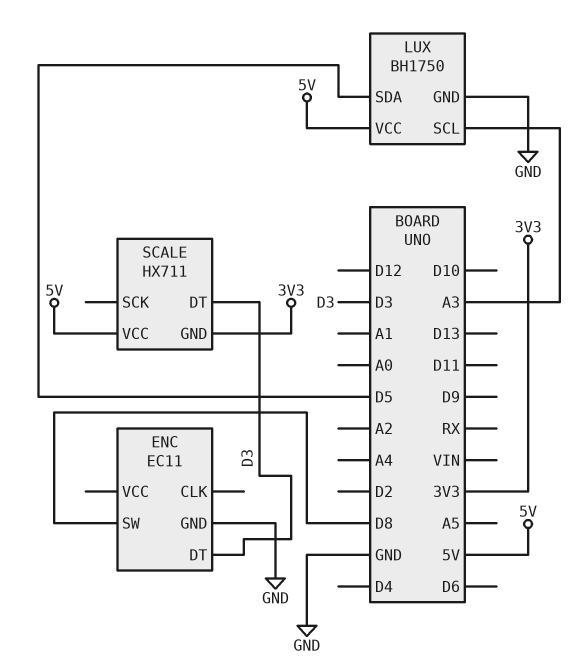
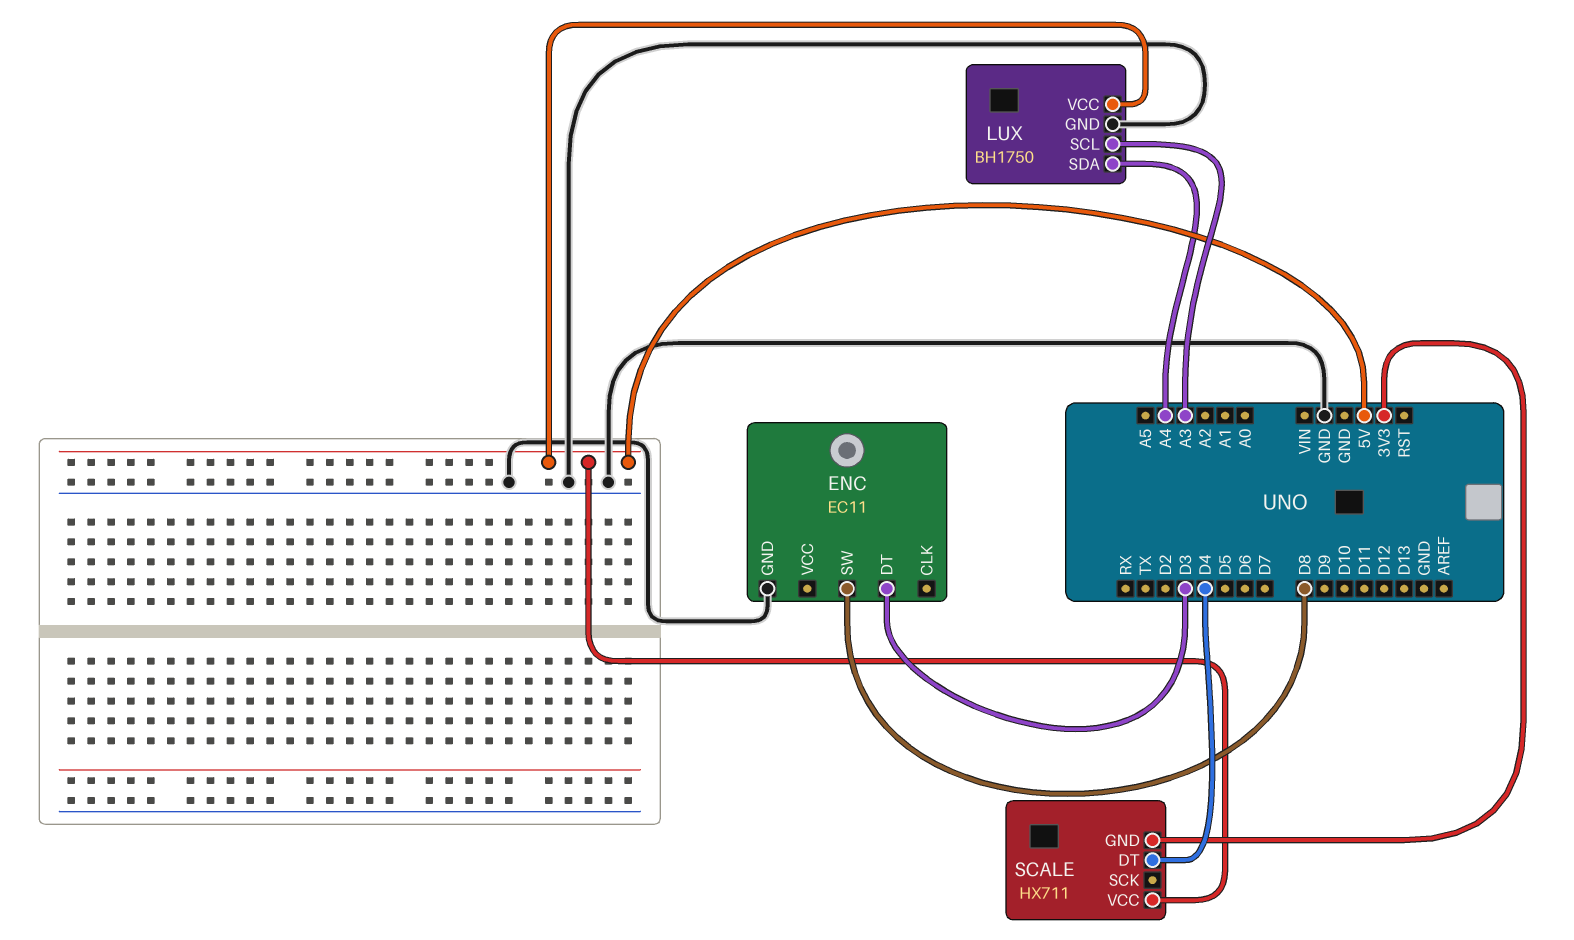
LUX pin SDA: D5 -> A4
SCALE pin DT: D3 -> D4

